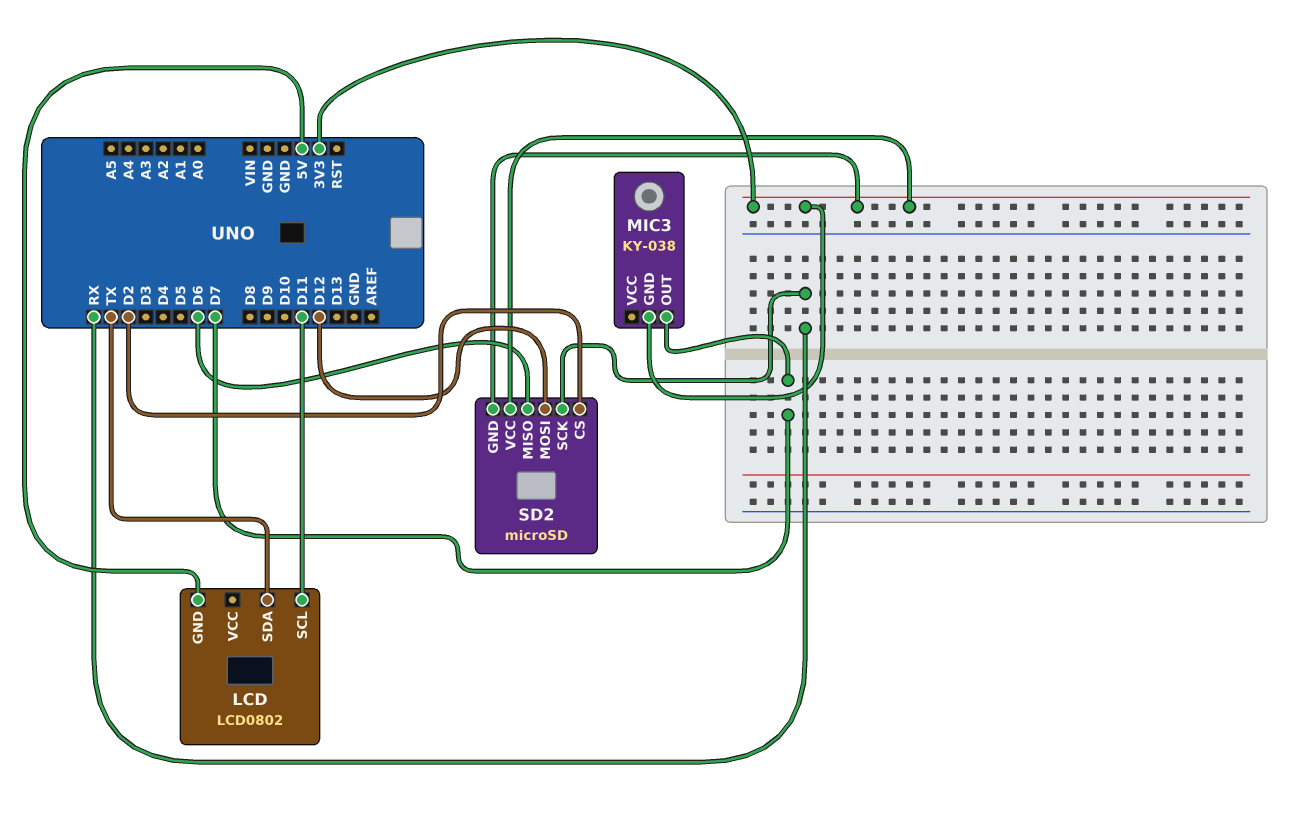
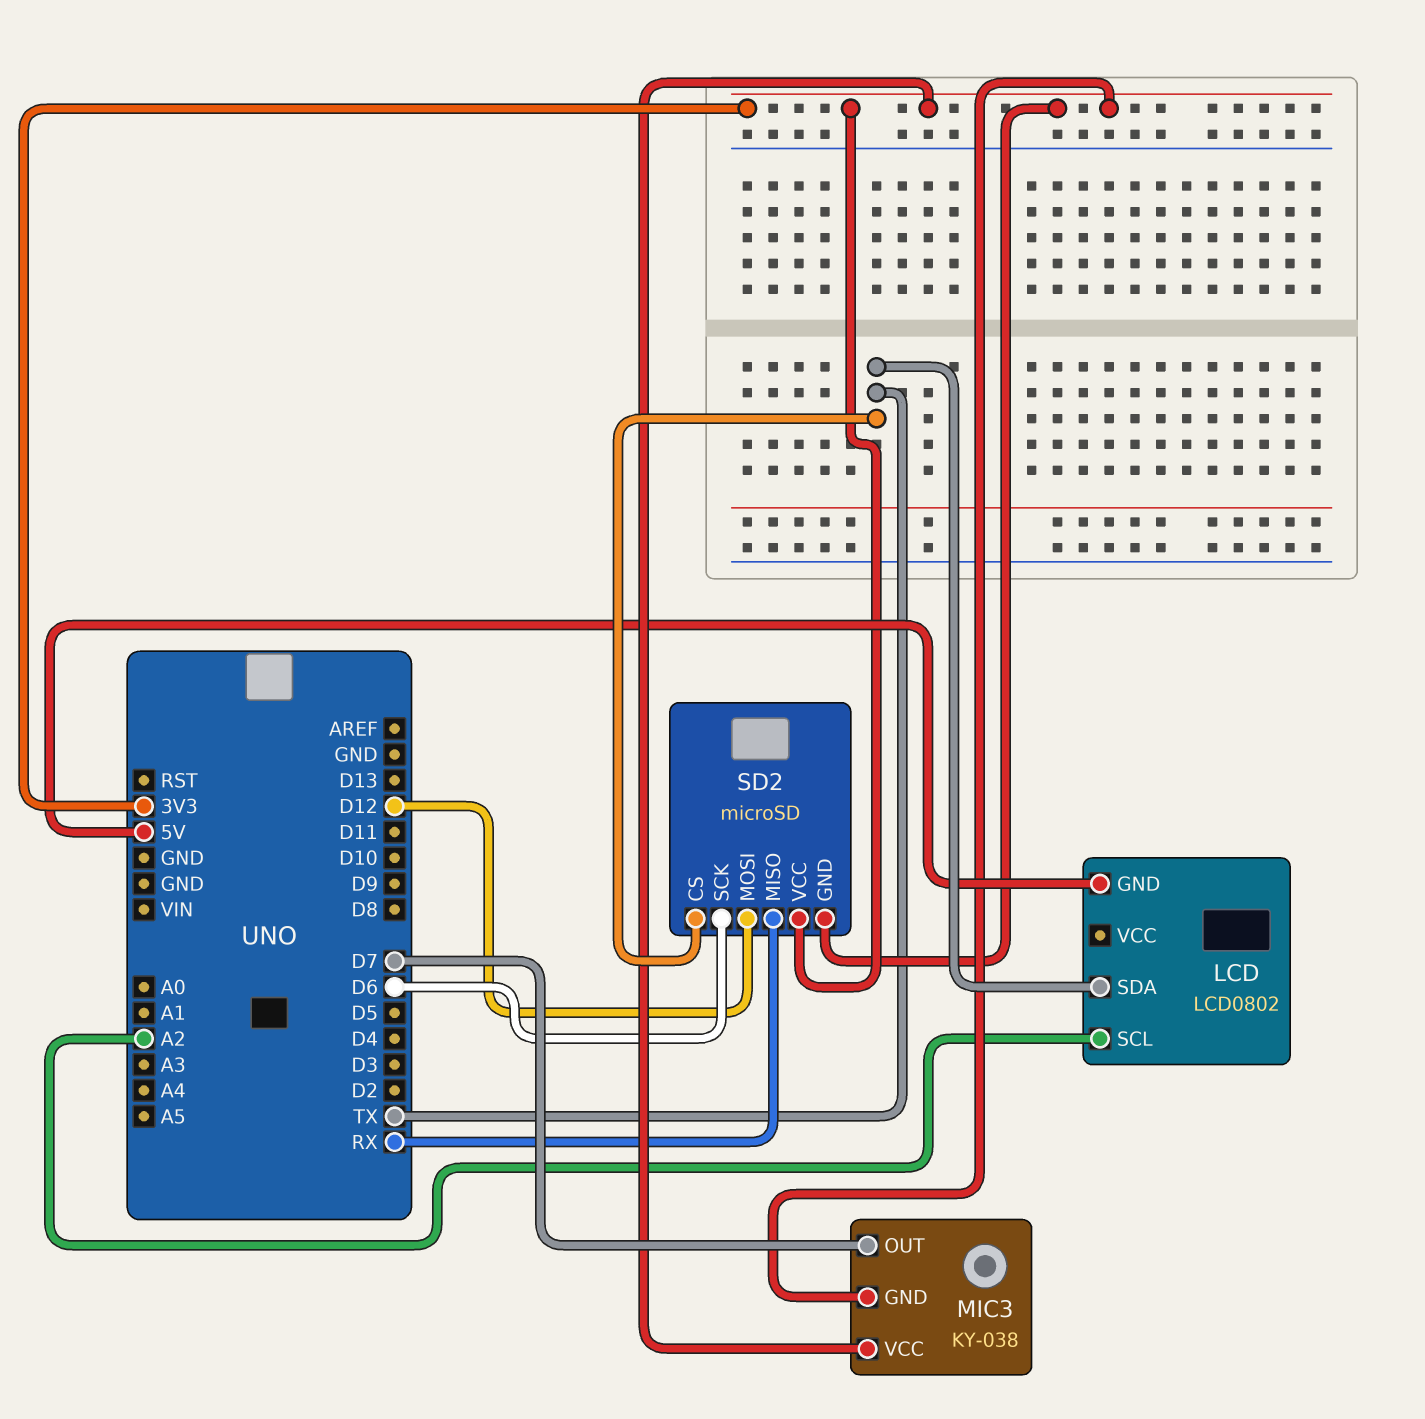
LCD pin SCL: D11 -> A2
MIC3 pin VCC: none -> 3V3
SD2 pin CS: D2 -> TX
SD2 pin MISO: D6 -> RX
SD2 pin SCK: RX -> D6

